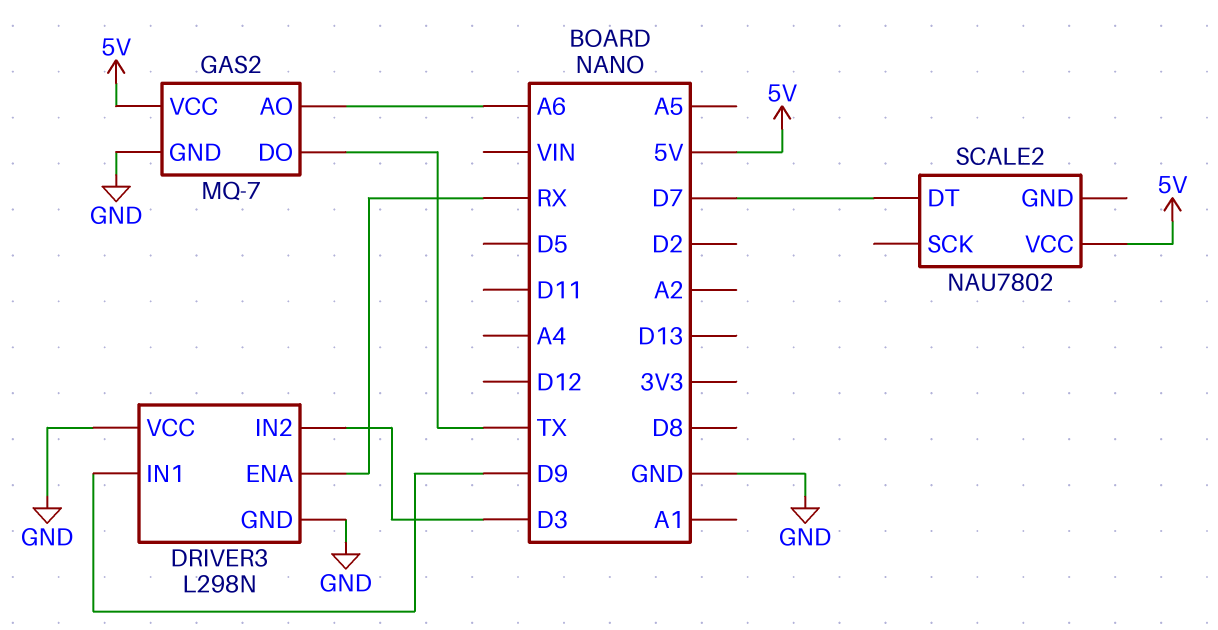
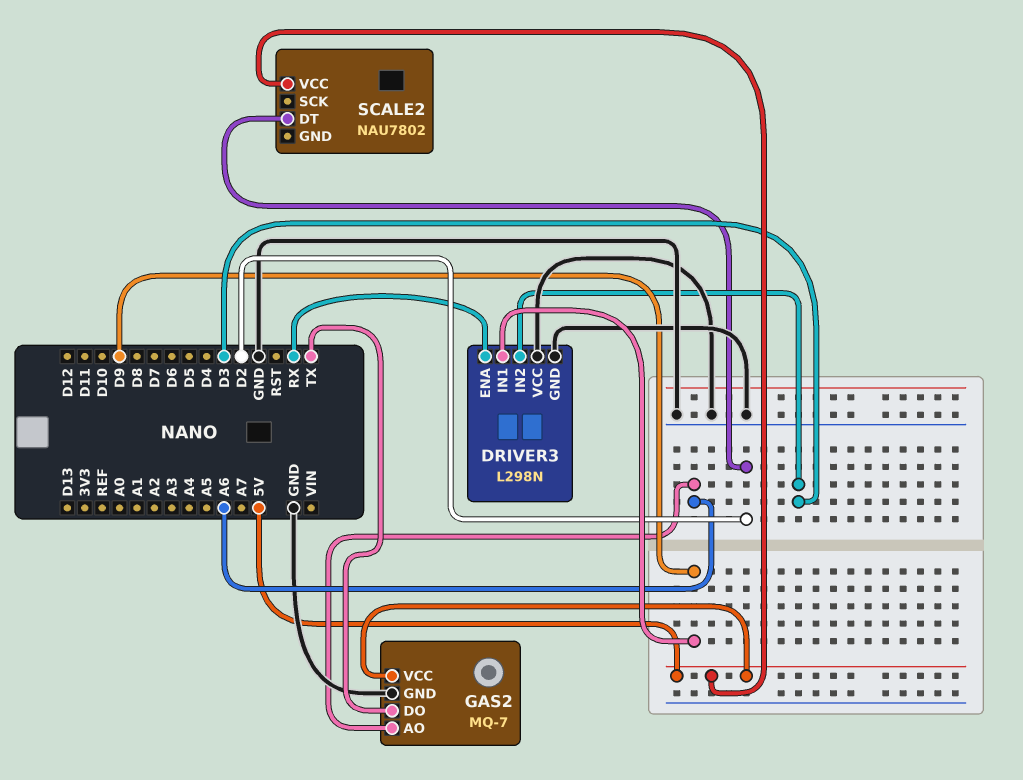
SCALE2 pin DT: D7 -> D2

